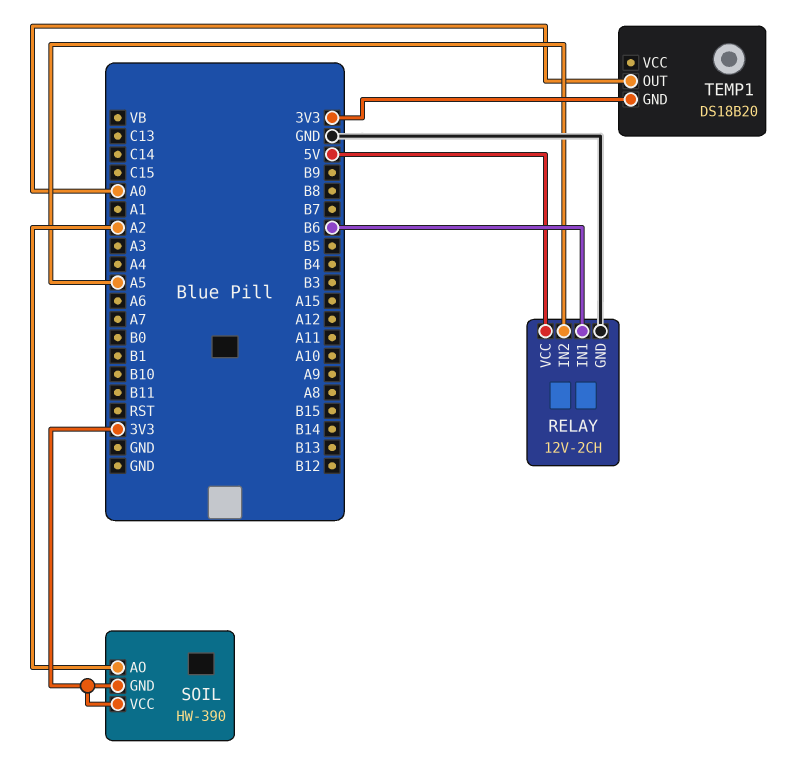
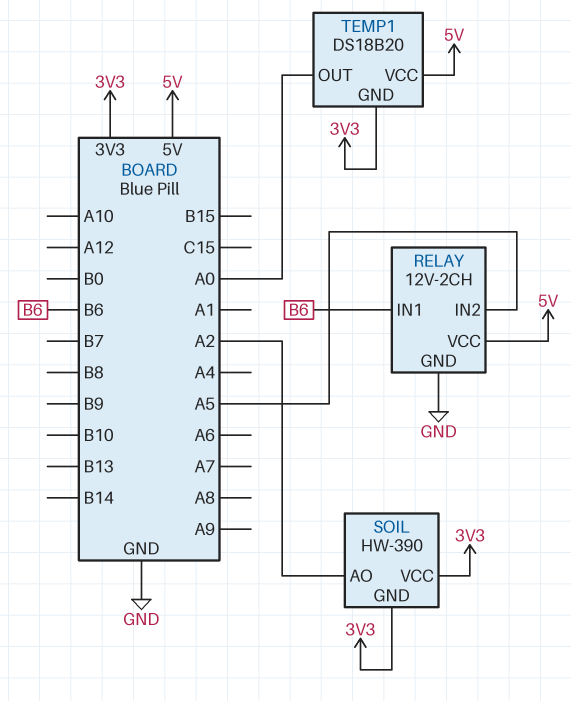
TEMP1 pin VCC: none -> 5V

